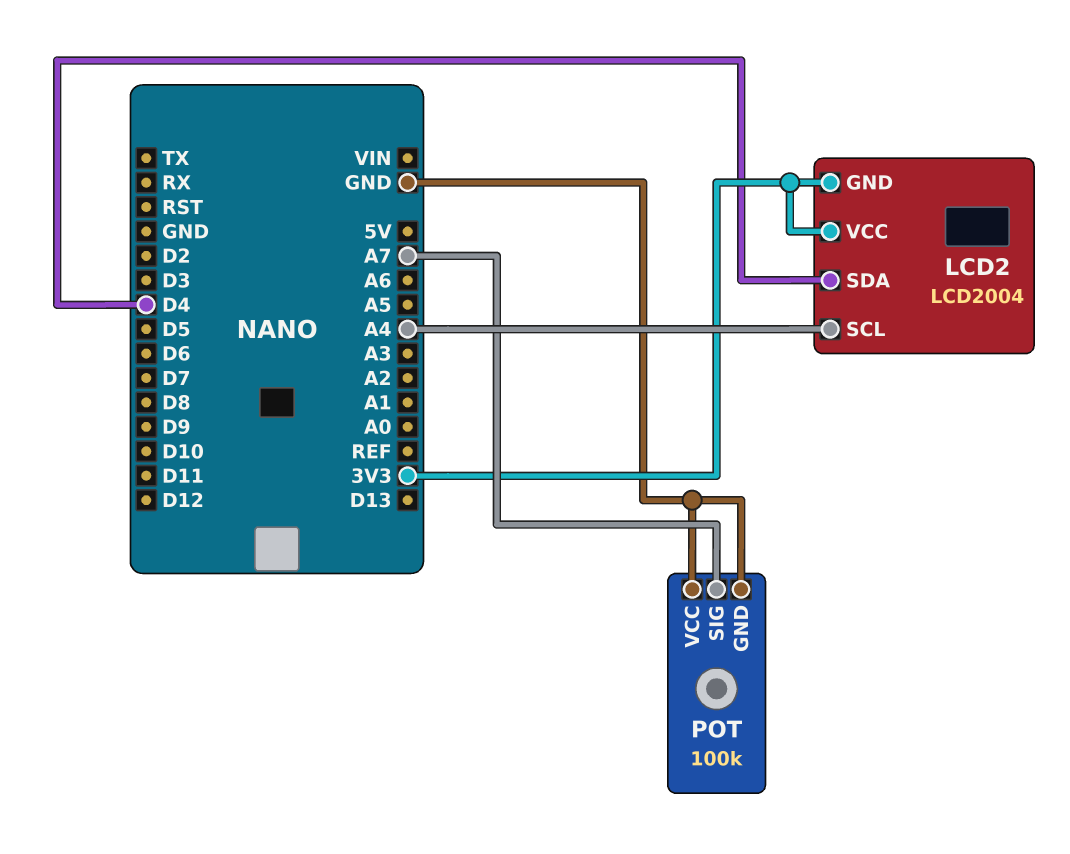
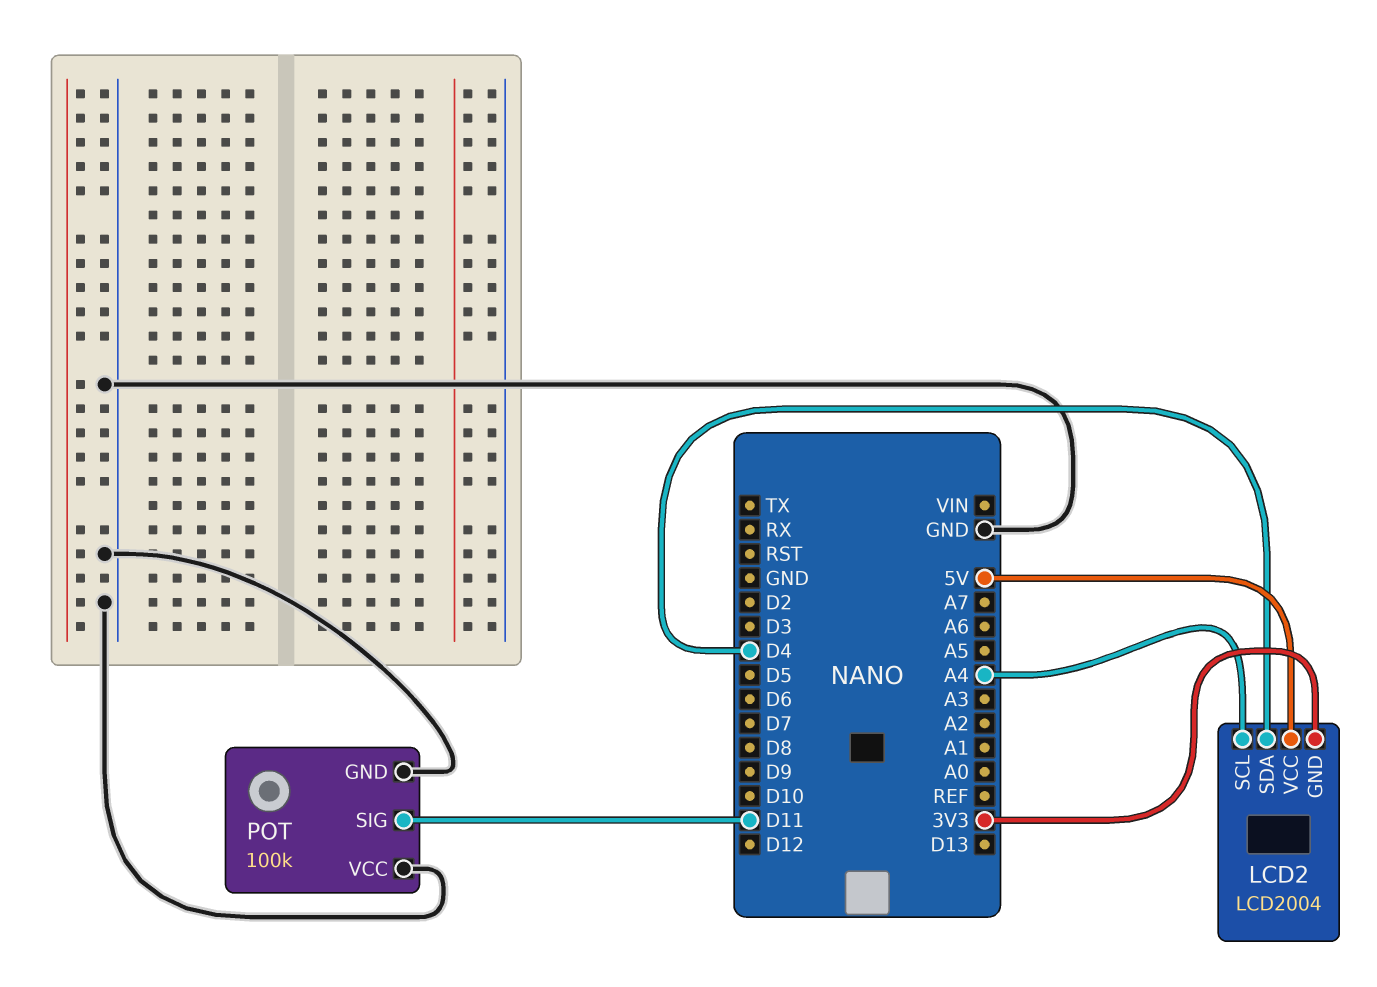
LCD2 pin VCC: 3V3 -> 5V
POT pin SIG: A7 -> D11

